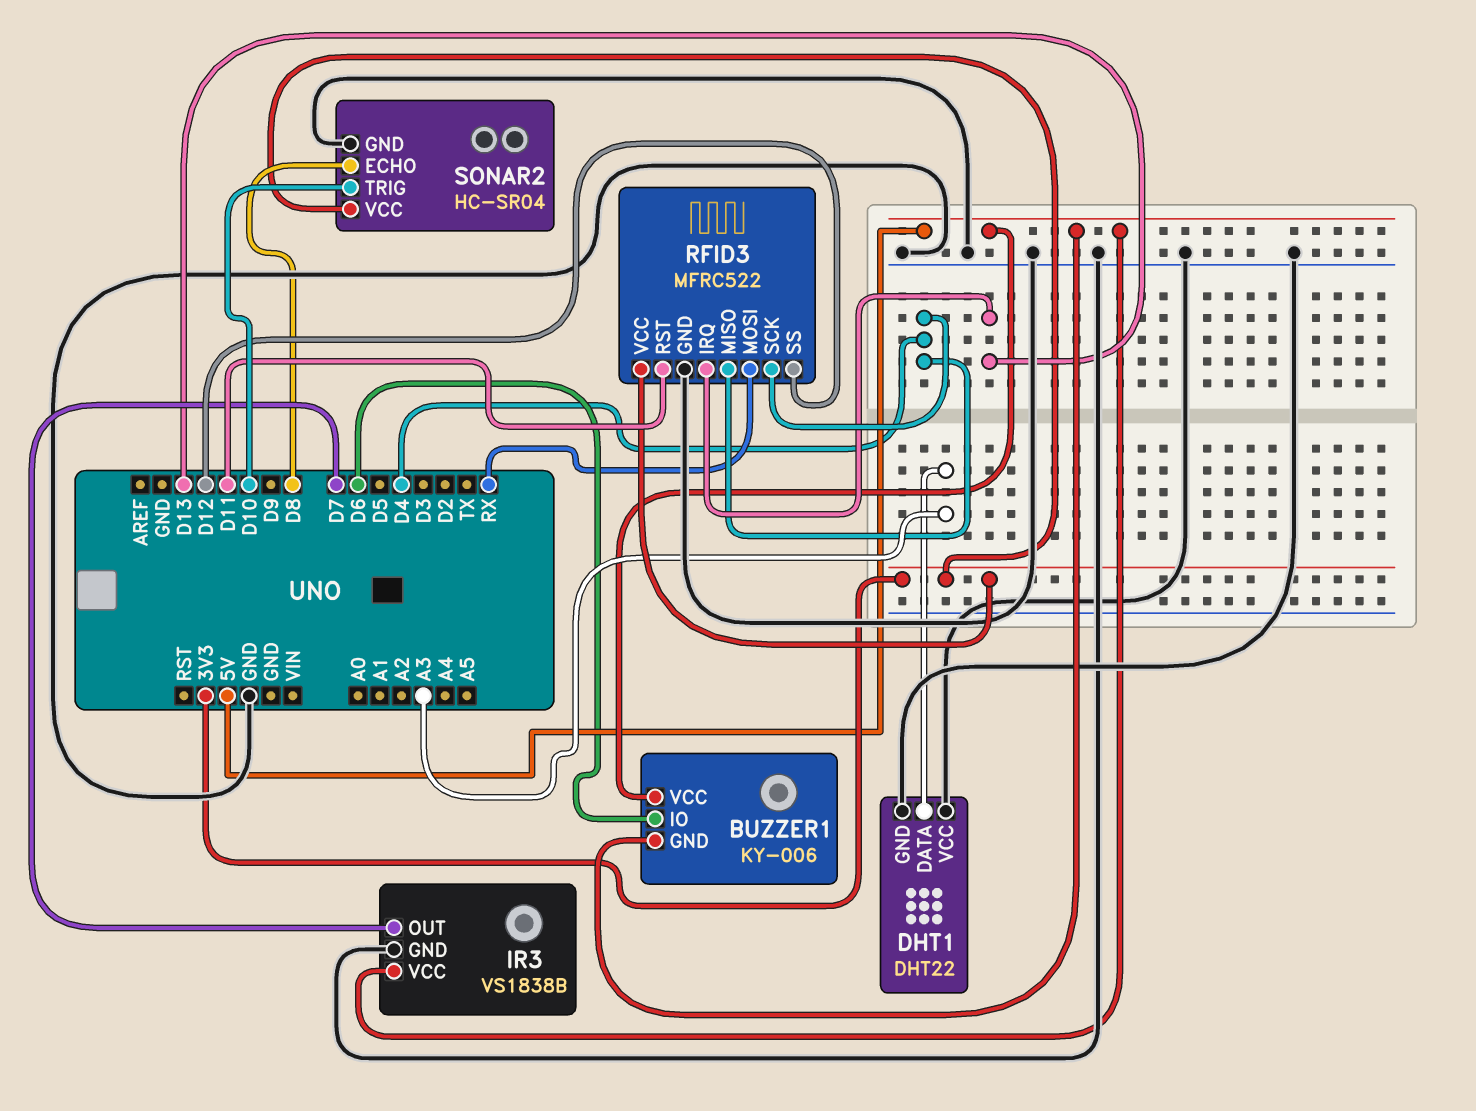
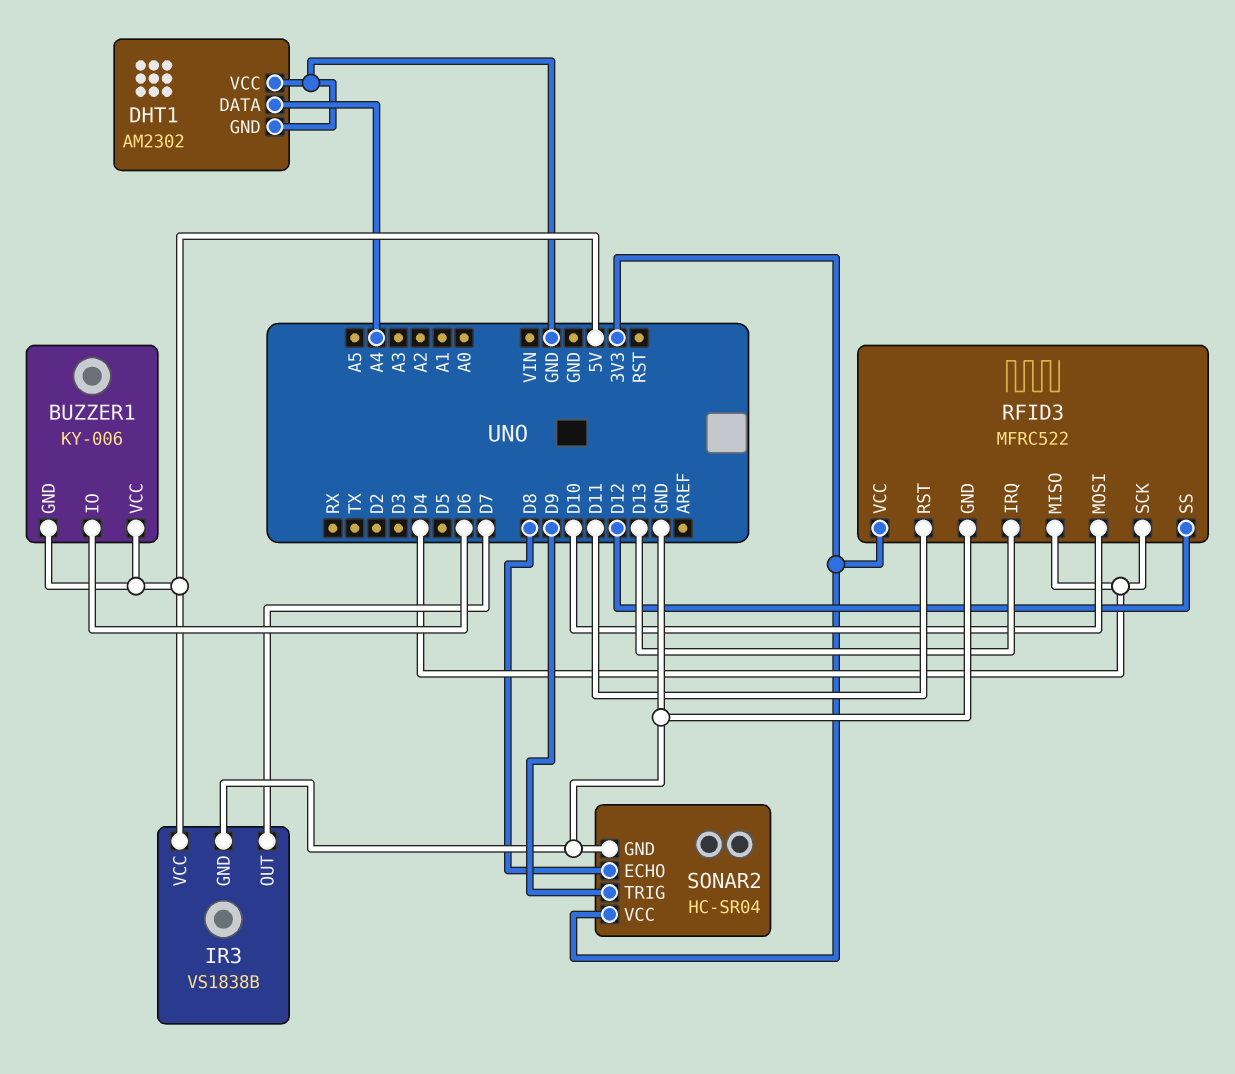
DHT1: DHT22 -> AM2302
DHT1 pin DATA: A3 -> A4
RFID3 pin MOSI: RX -> D10
SONAR2 pin TRIG: D10 -> D9

